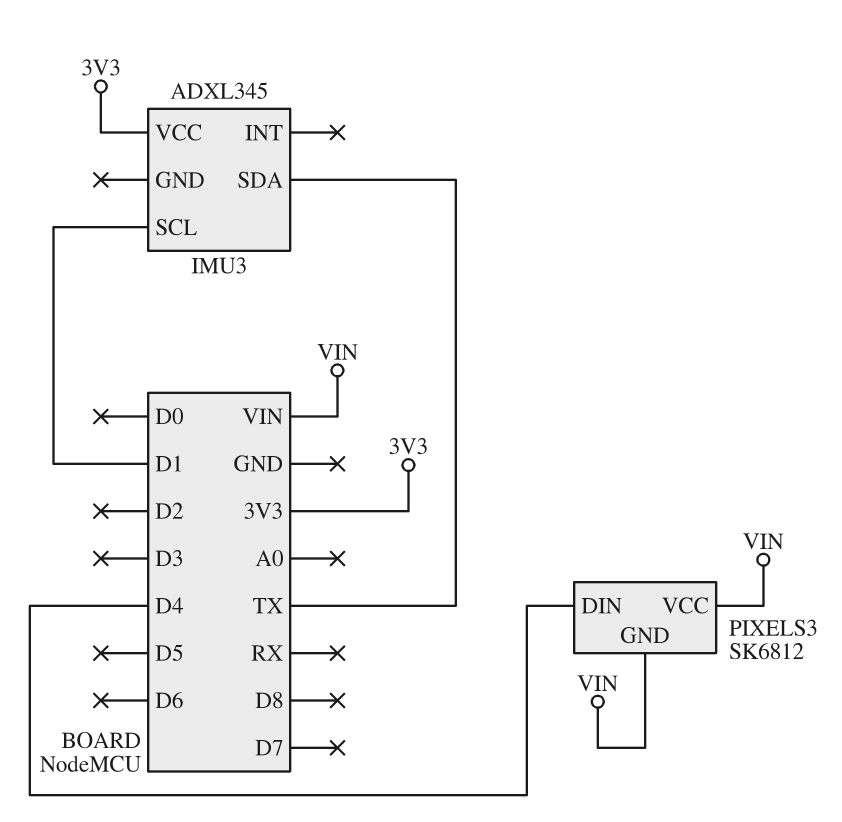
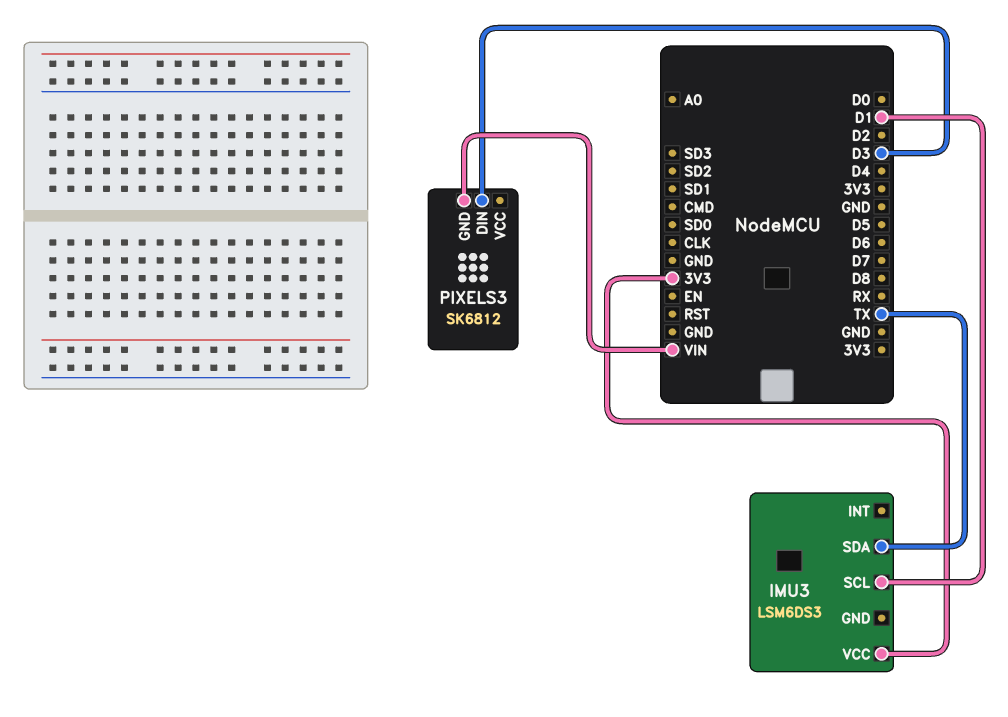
IMU3: ADXL345 -> LSM6DS3
PIXELS3 pin DIN: D4 -> D3
PIXELS3 pin VCC: VIN -> none

